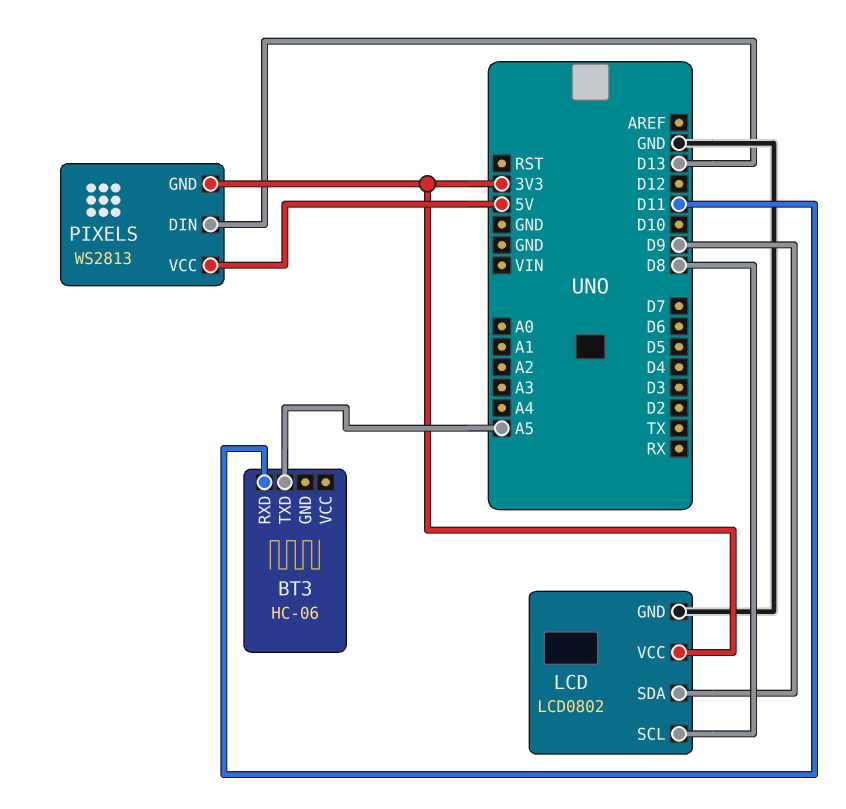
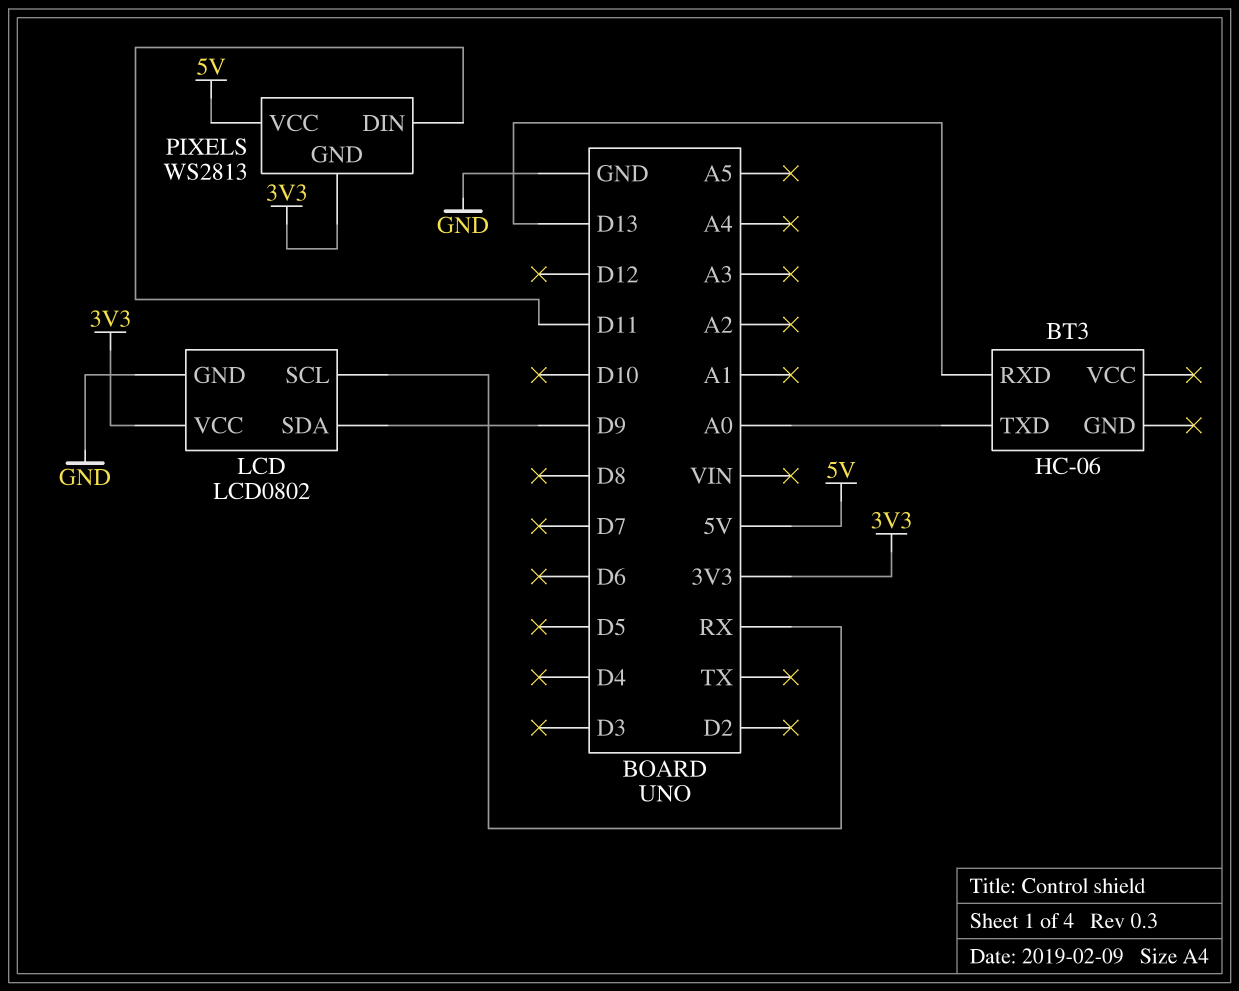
BT3 pin RXD: D11 -> D13
BT3 pin TXD: A5 -> A0
LCD pin SCL: D8 -> RX
PIXELS pin DIN: D13 -> D11

